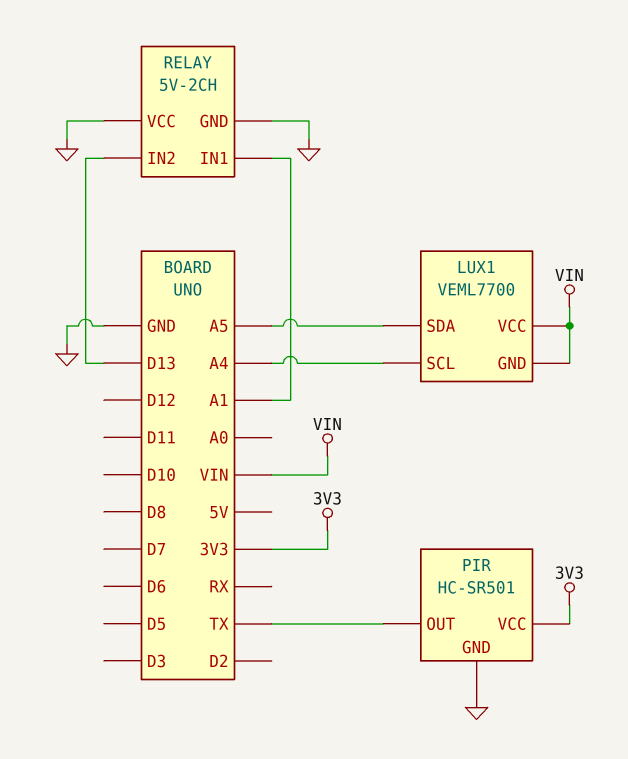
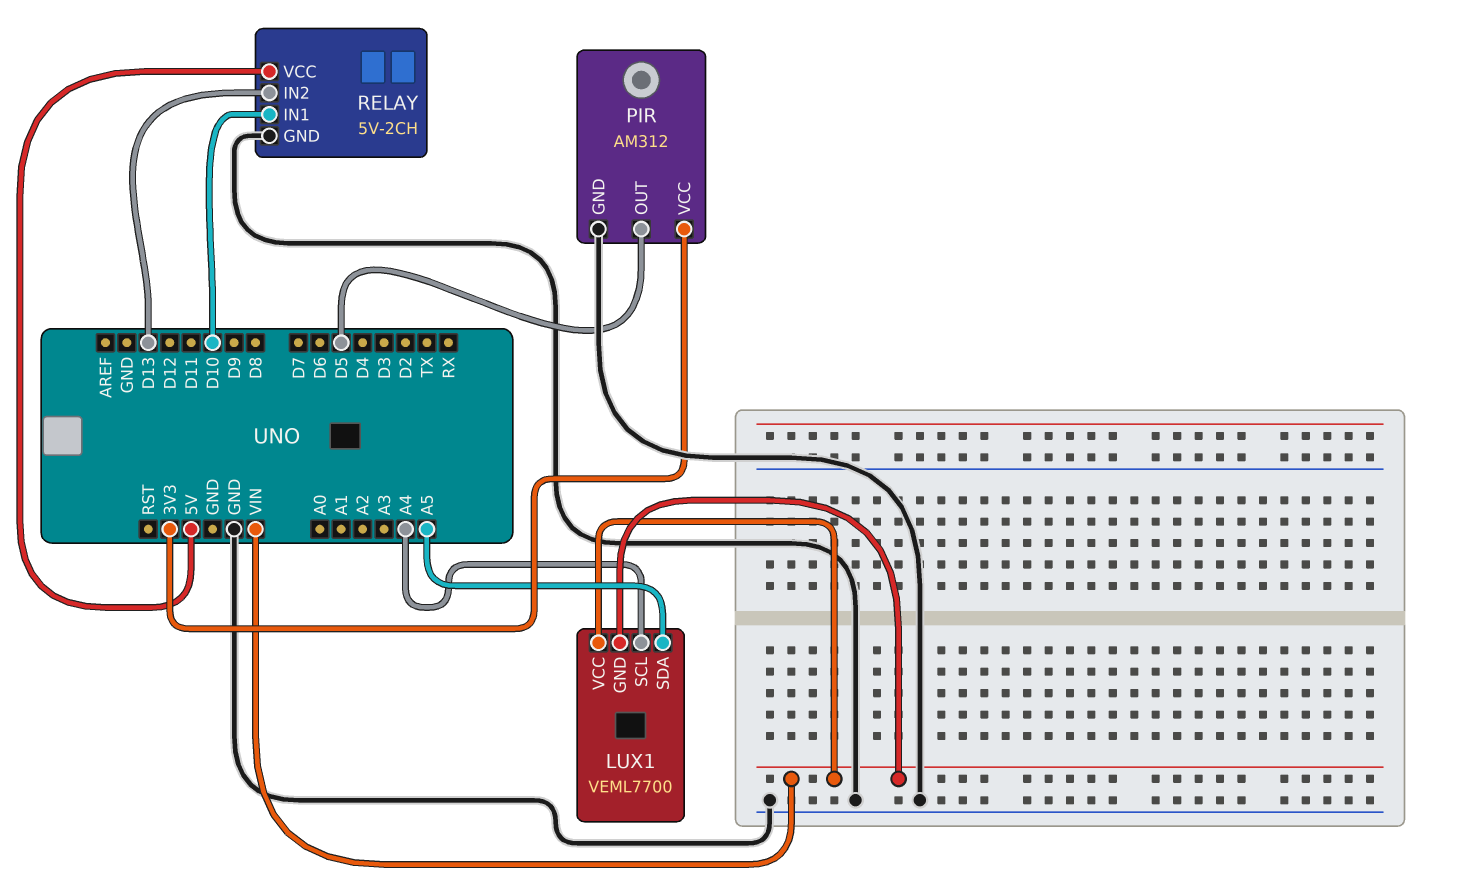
PIR: HC-SR501 -> AM312
PIR pin OUT: TX -> D5
RELAY pin IN1: A1 -> D10
RELAY pin VCC: GND -> 5V

